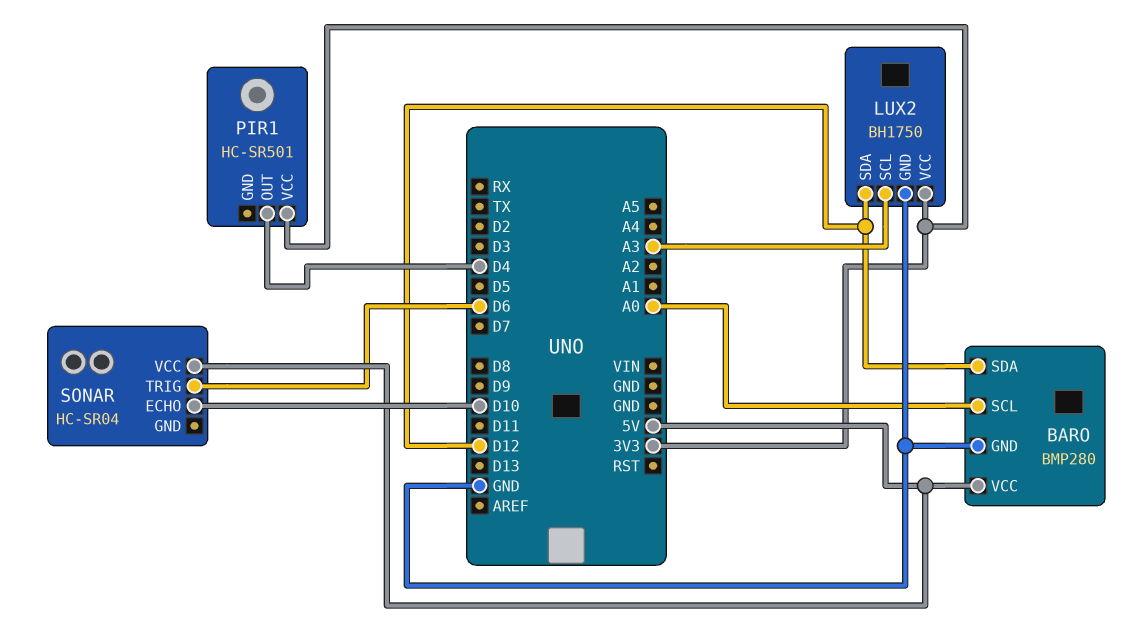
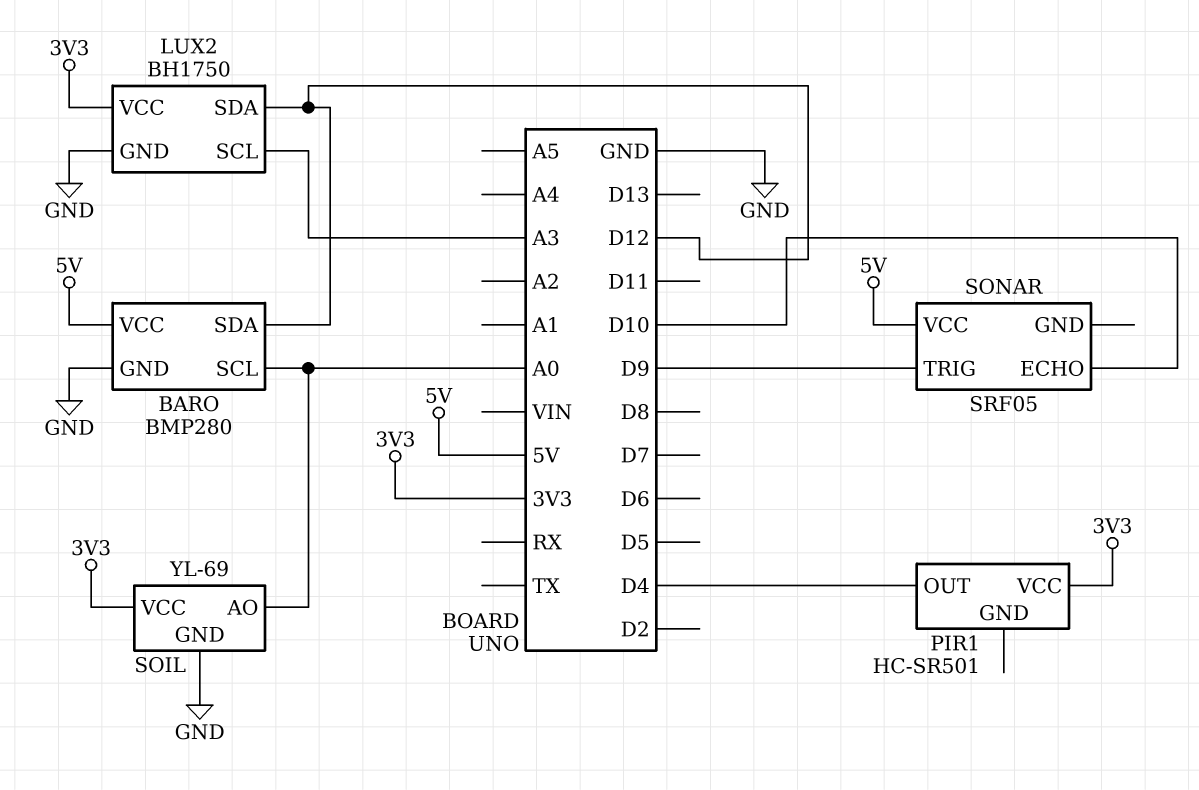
SOIL: none -> YL-69
SOIL pin AO: none -> A0
SOIL pin GND: none -> GND
SOIL pin VCC: none -> 3V3
SONAR: HC-SR04 -> SRF05
SONAR pin TRIG: D6 -> D9

